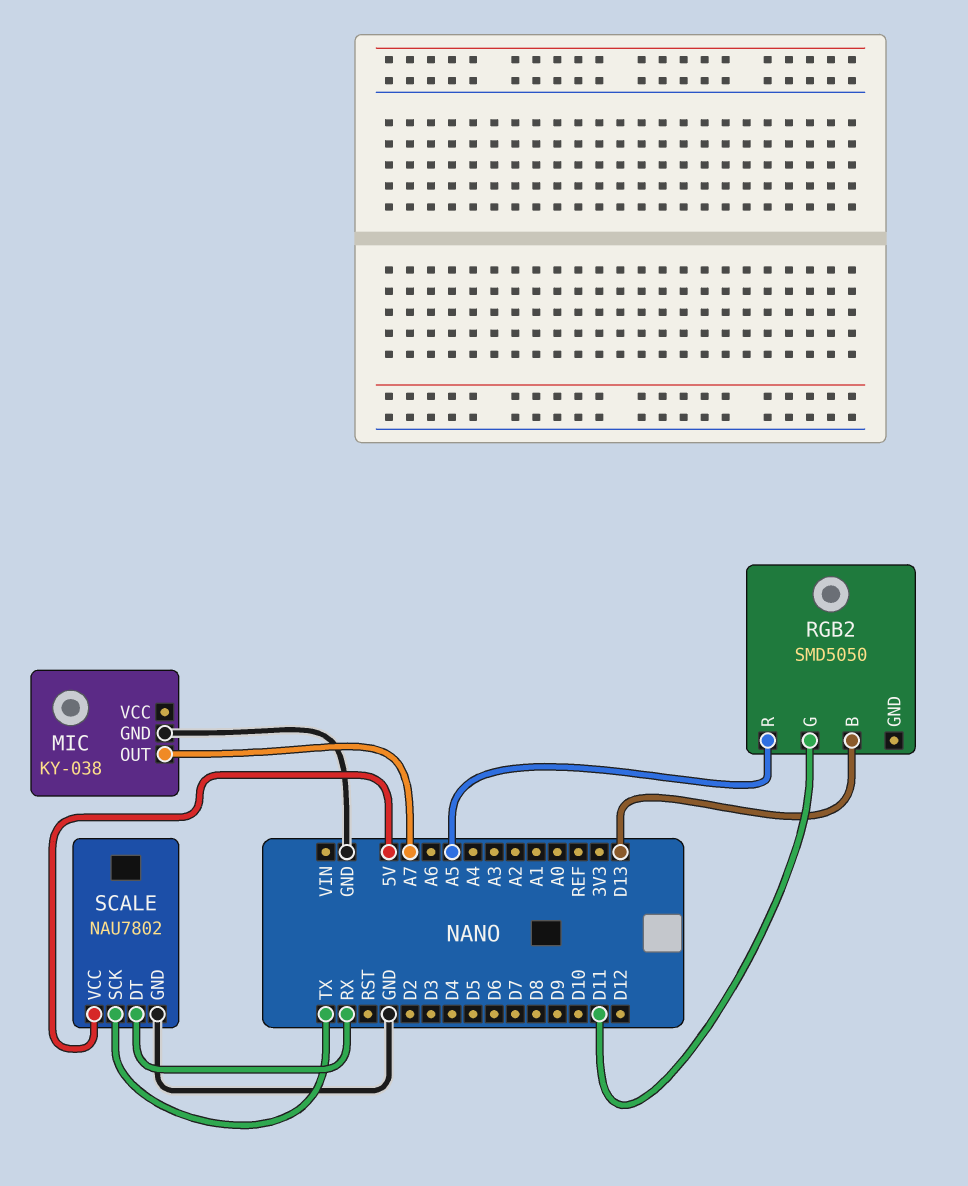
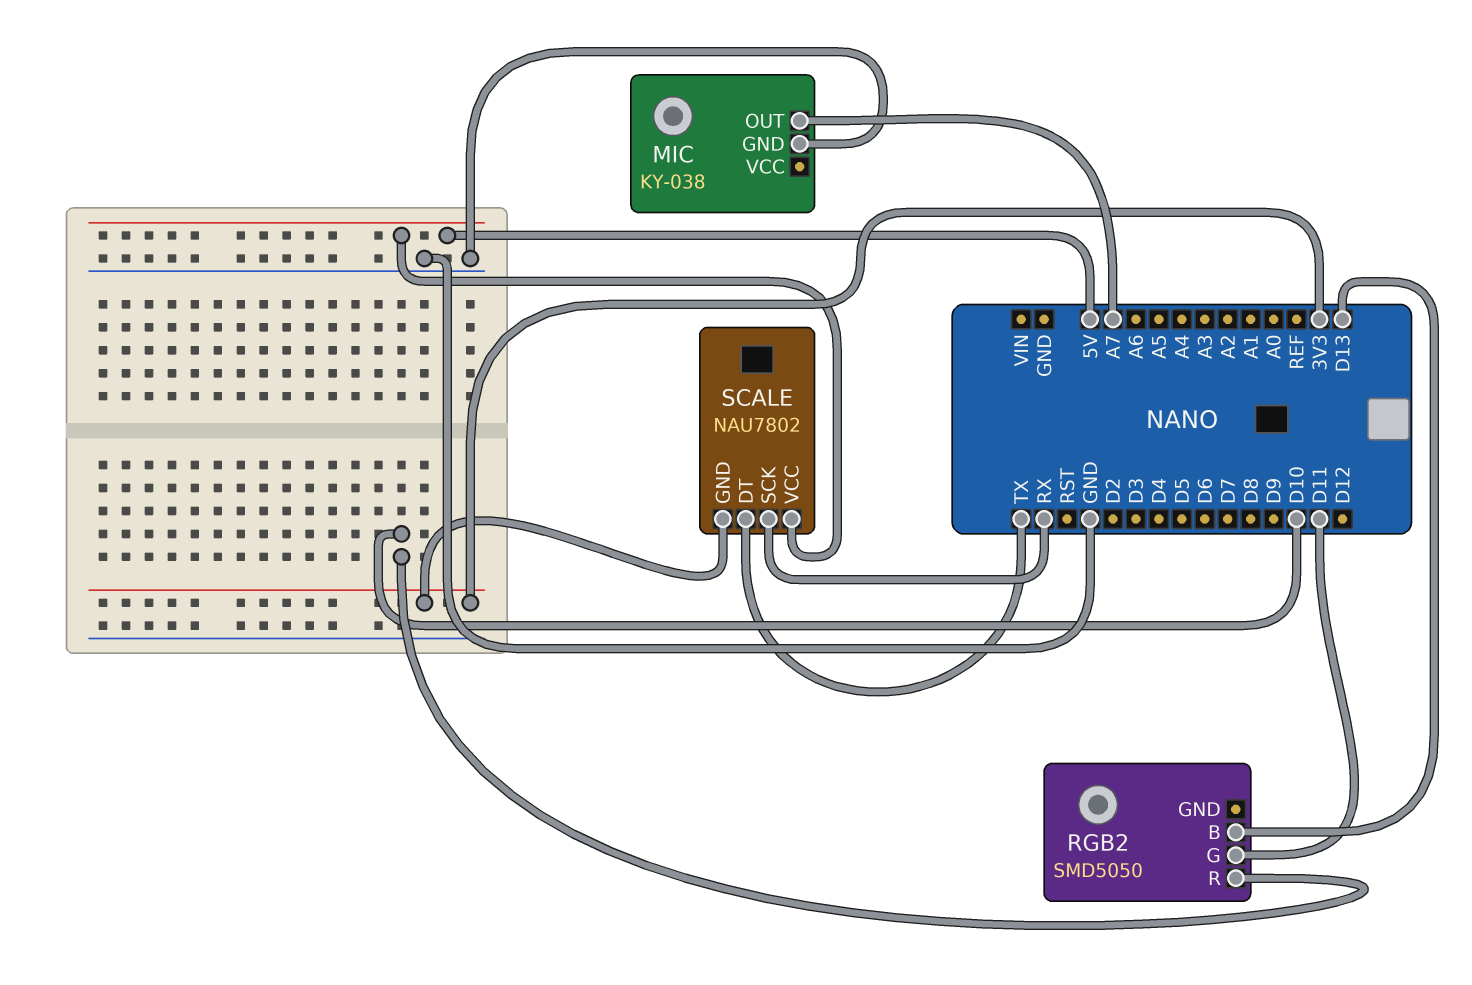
RGB2 pin R: A5 -> D10
SCALE pin DT: RX -> TX
SCALE pin GND: GND -> 3V3
SCALE pin SCK: TX -> RX

